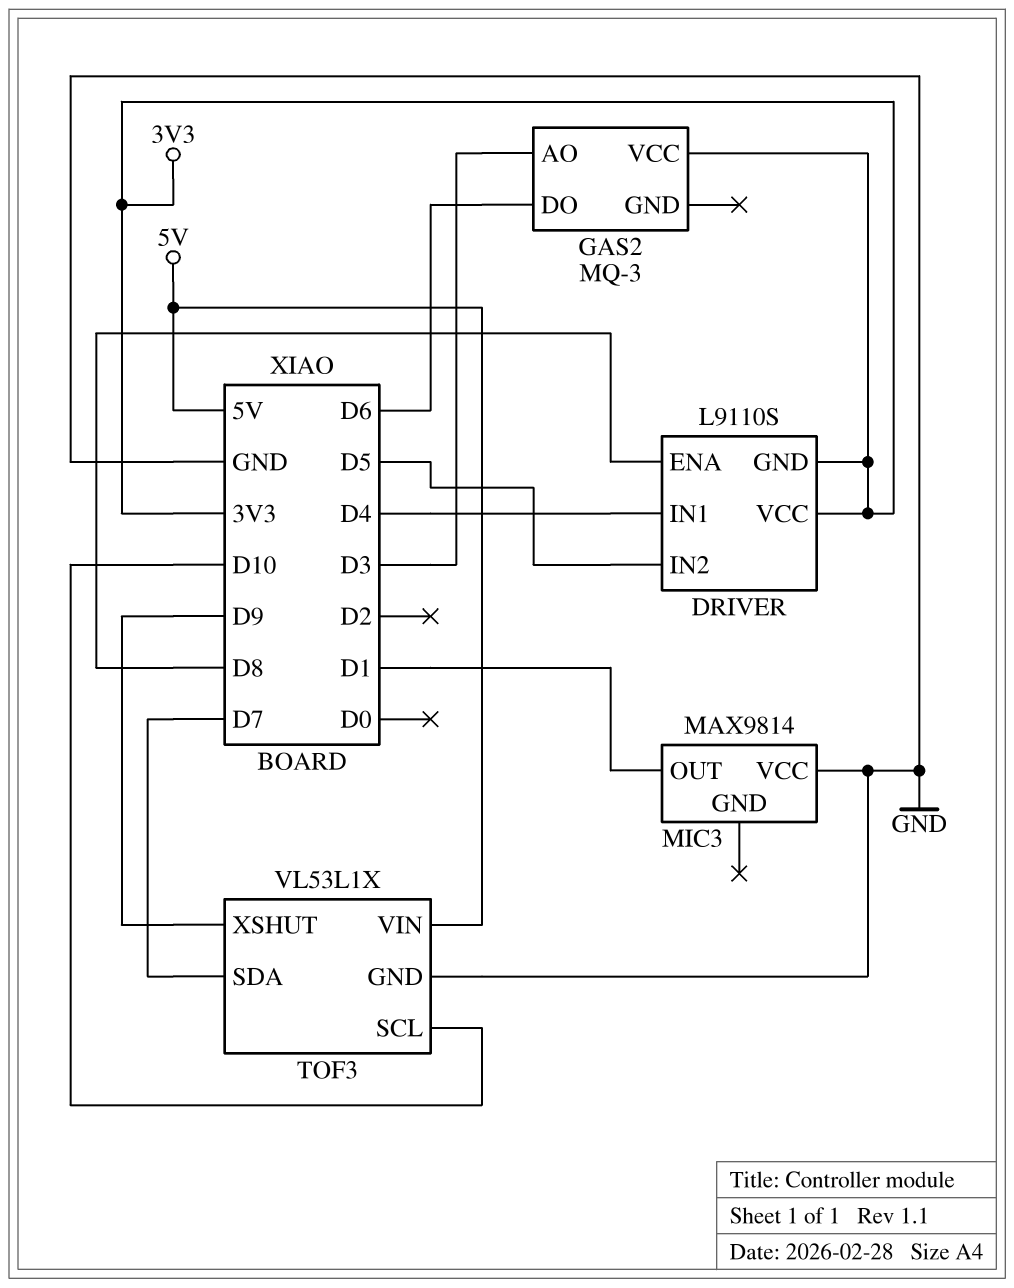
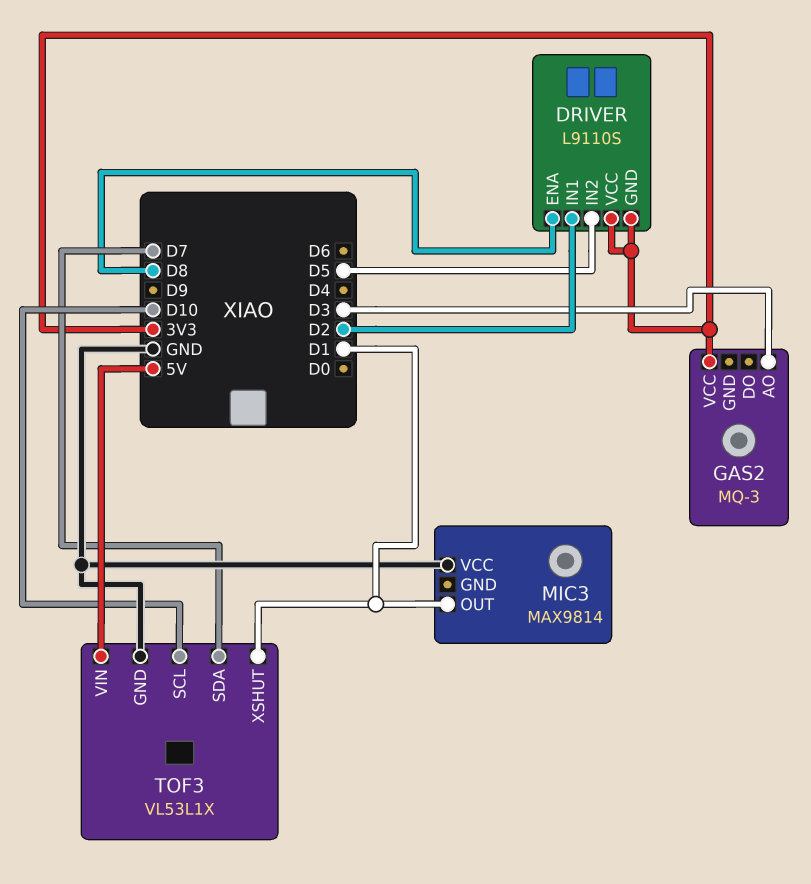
DRIVER pin IN1: D4 -> D2
GAS2 pin DO: D6 -> none
TOF3 pin XSHUT: D9 -> D1

